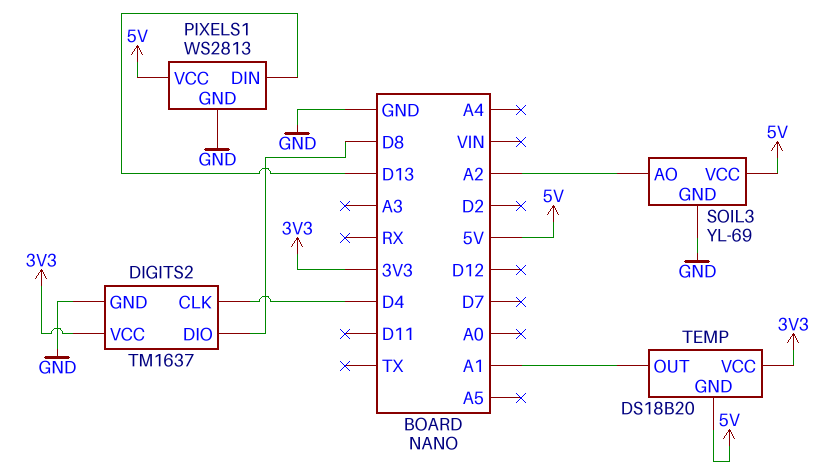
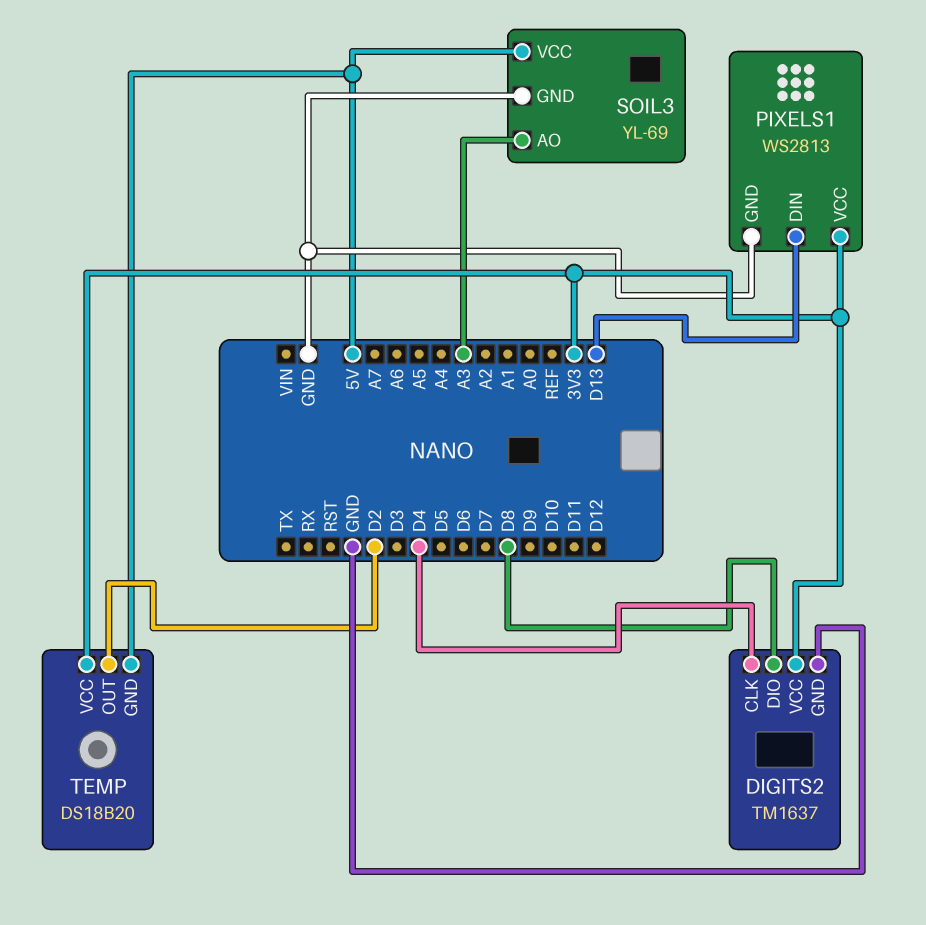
PIXELS1 pin VCC: 5V -> 3V3
SOIL3 pin AO: A2 -> A3
TEMP pin OUT: A1 -> D2

